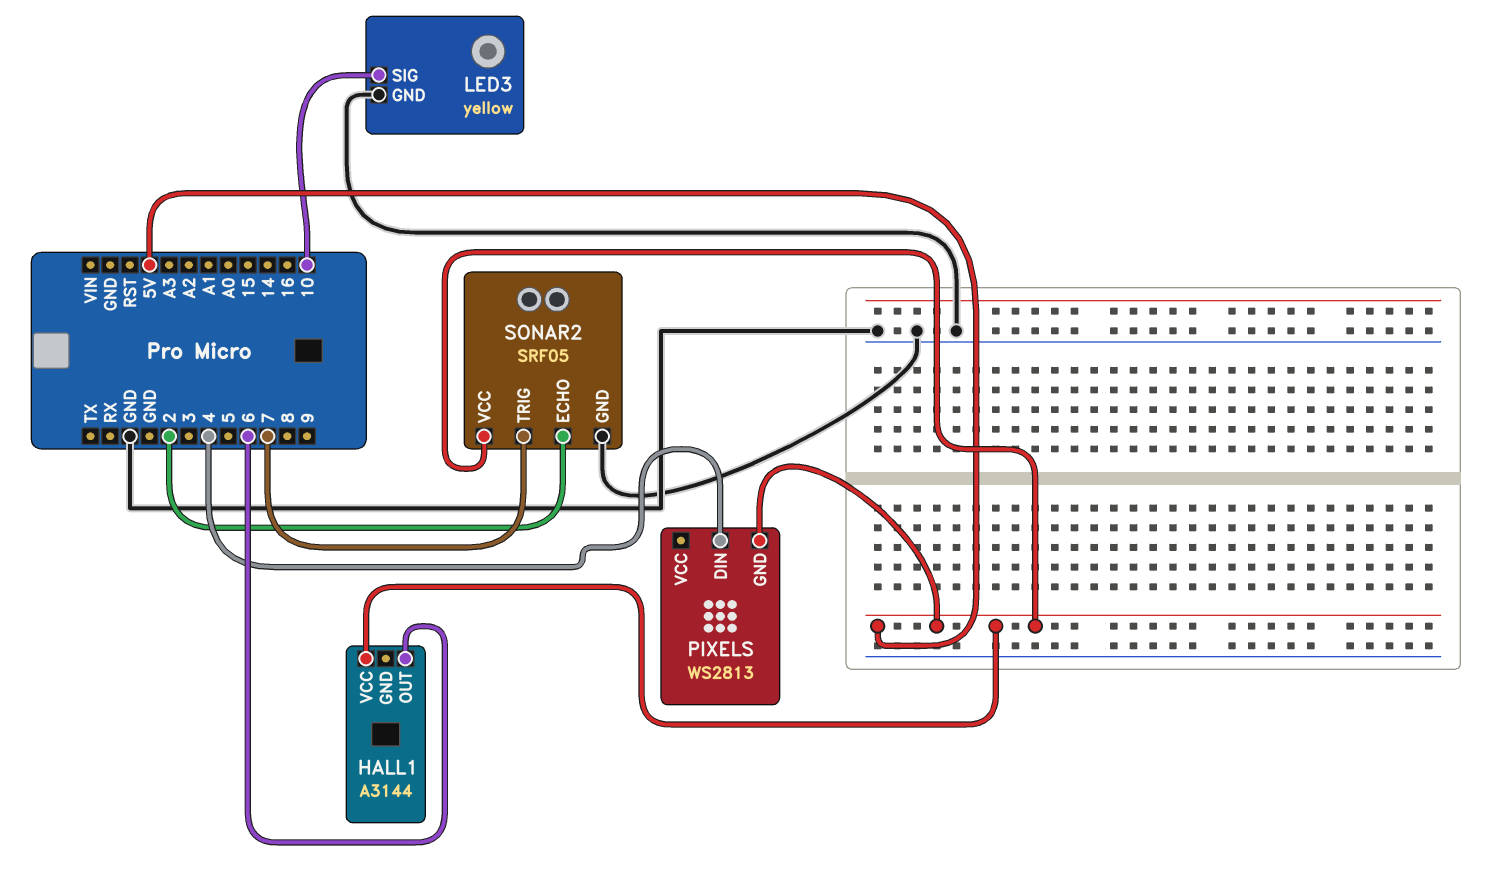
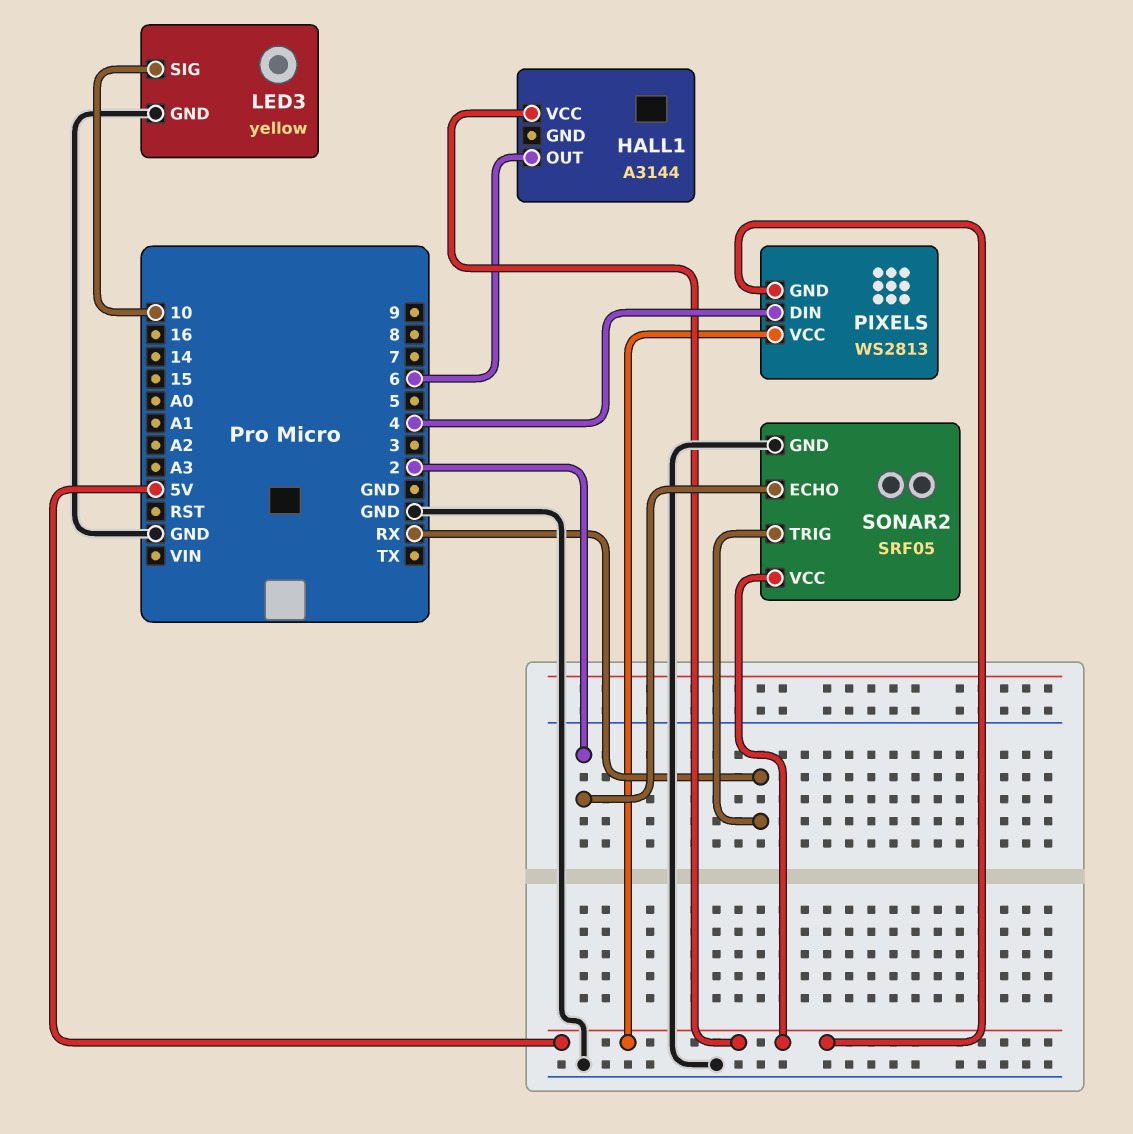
PIXELS pin VCC: none -> 5V
SONAR2 pin TRIG: 7 -> RX

